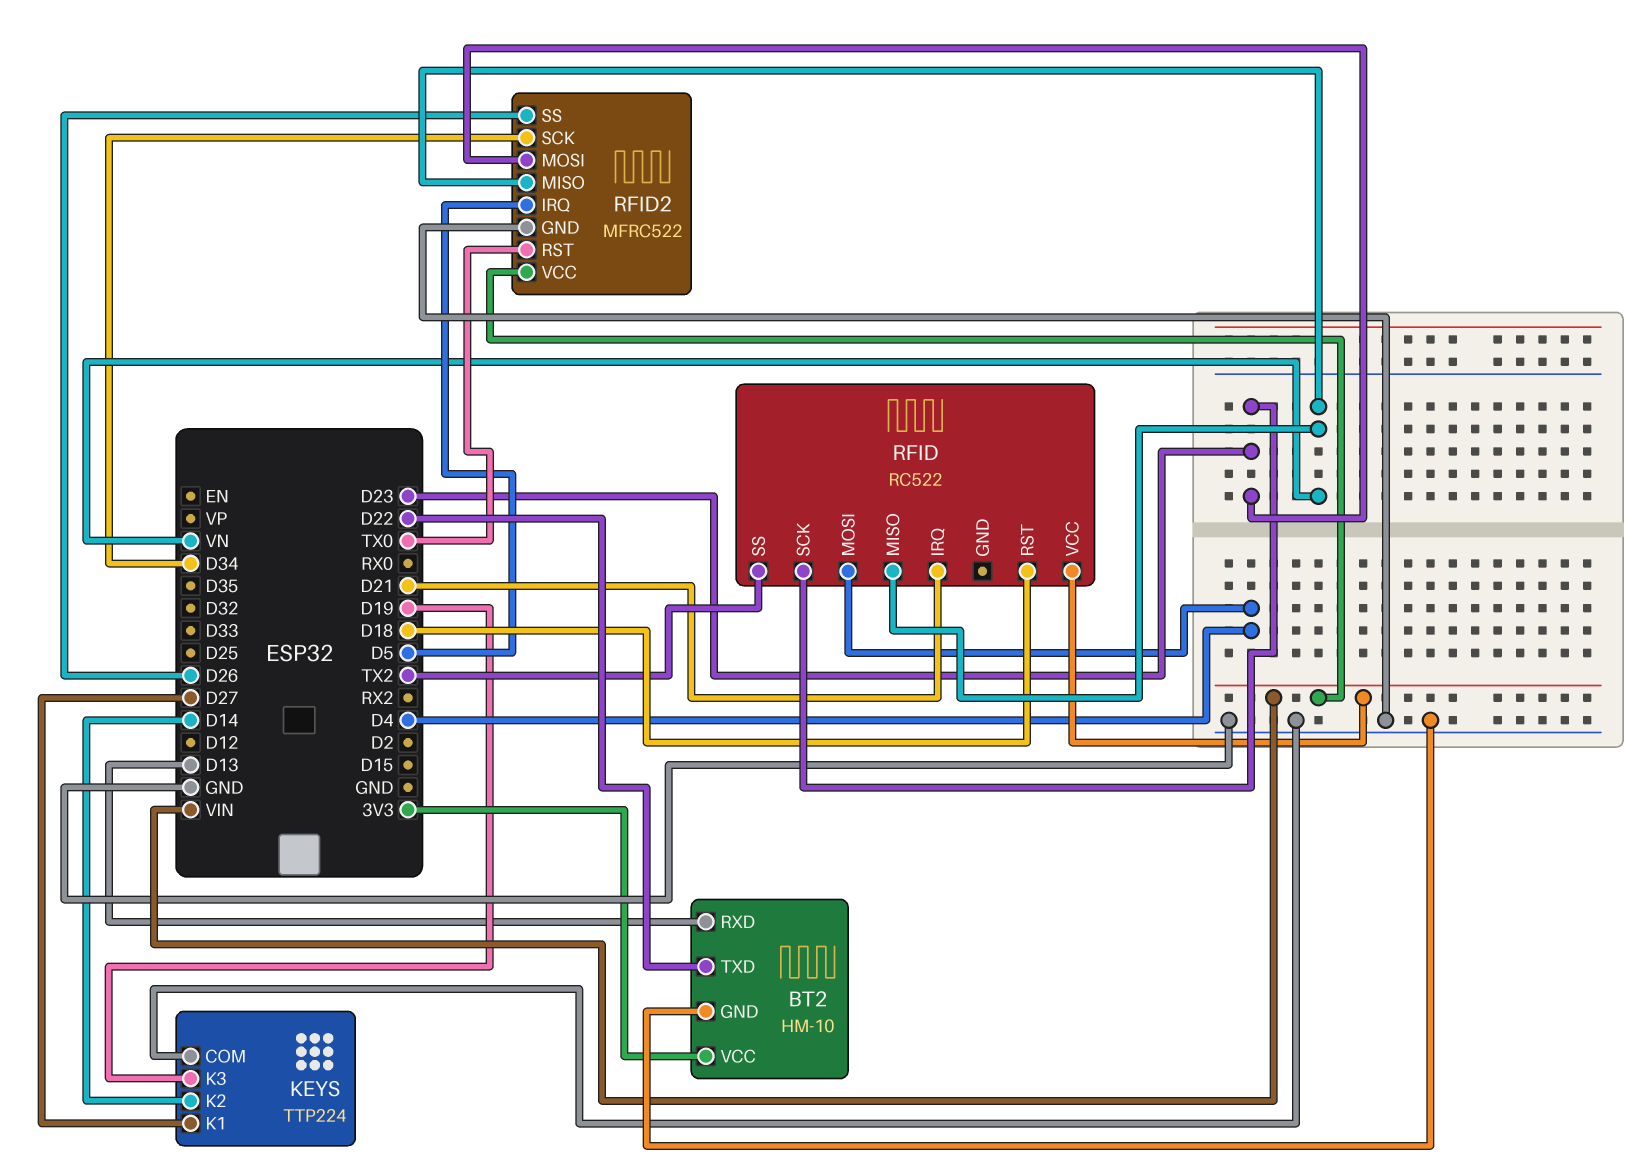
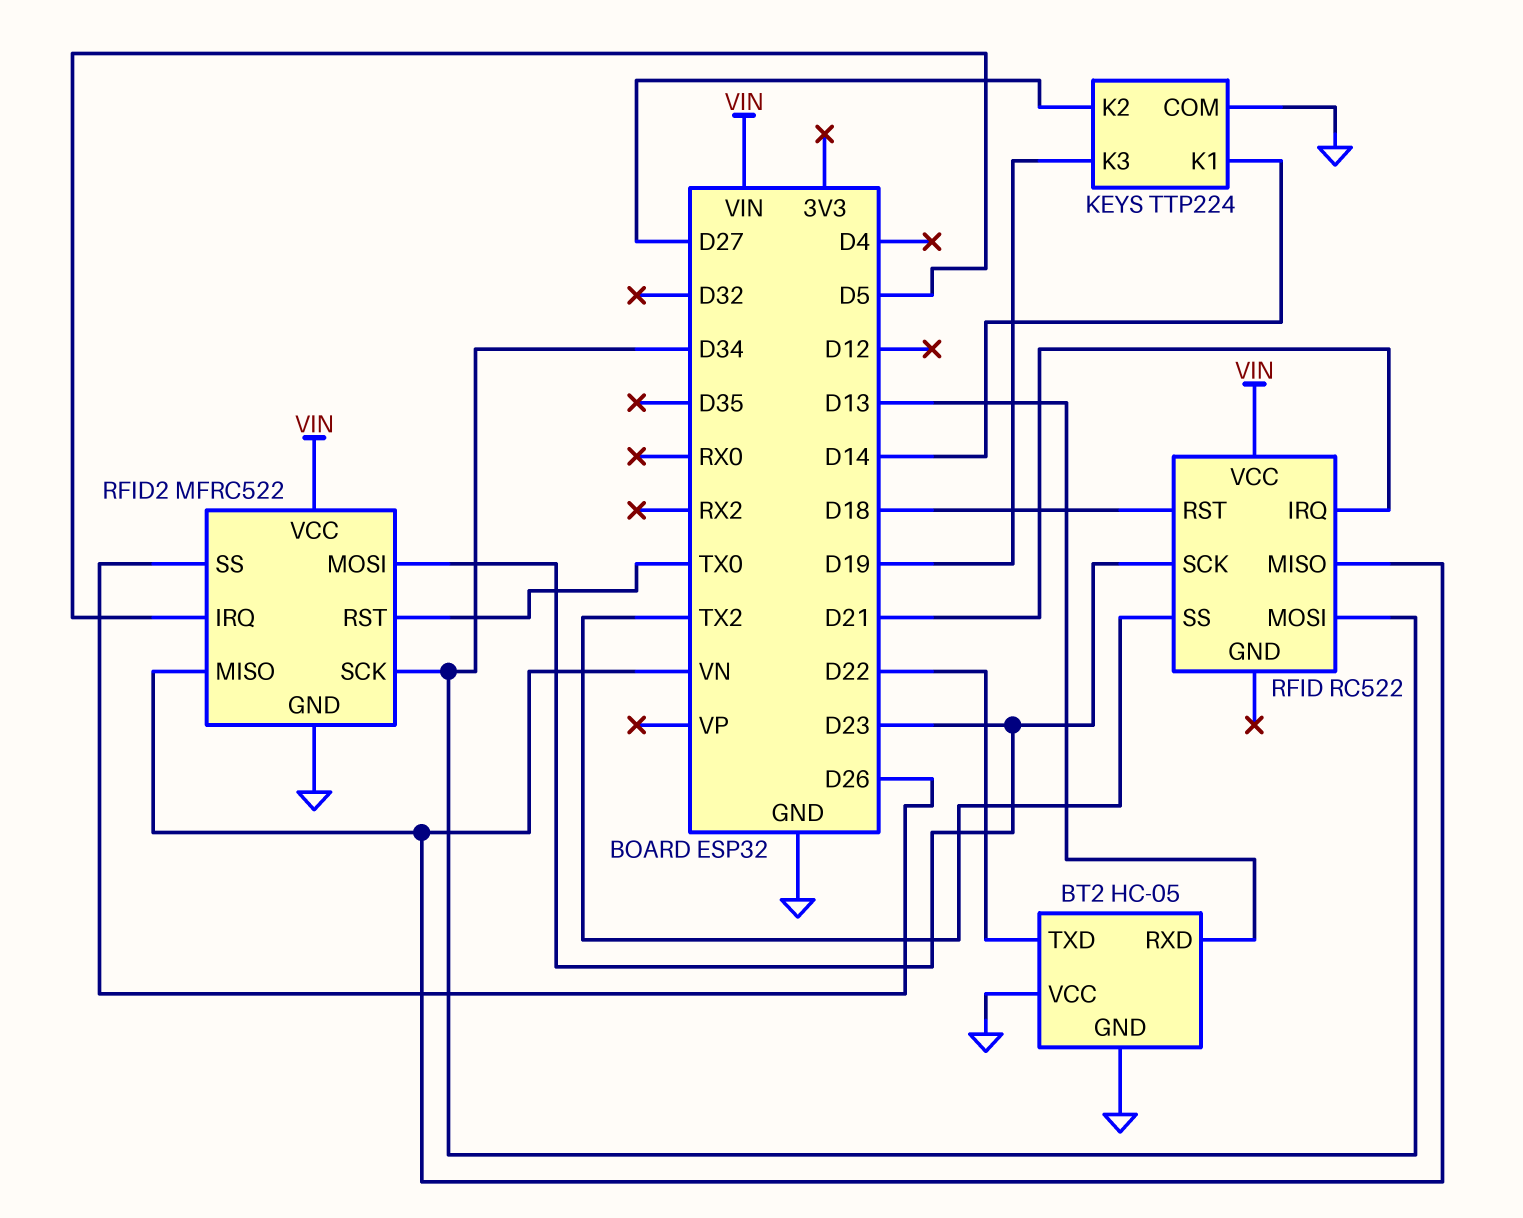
BT2: HM-10 -> HC-05
BT2 pin VCC: 3V3 -> GND
KEYS pin K1: D27 -> D14
KEYS pin K2: D14 -> D27
RFID pin MOSI: D4 -> D34

